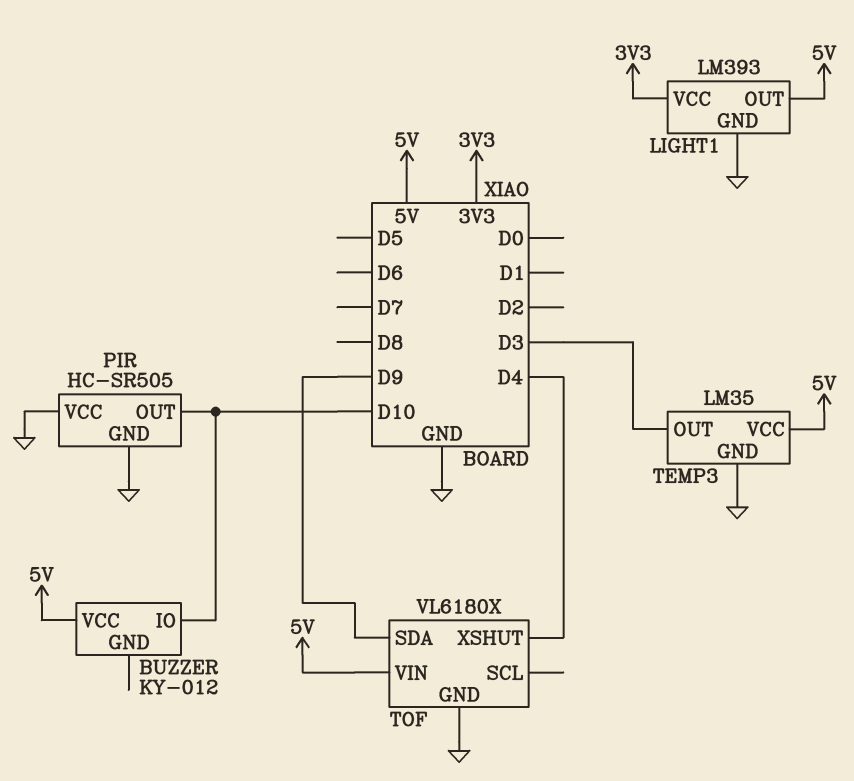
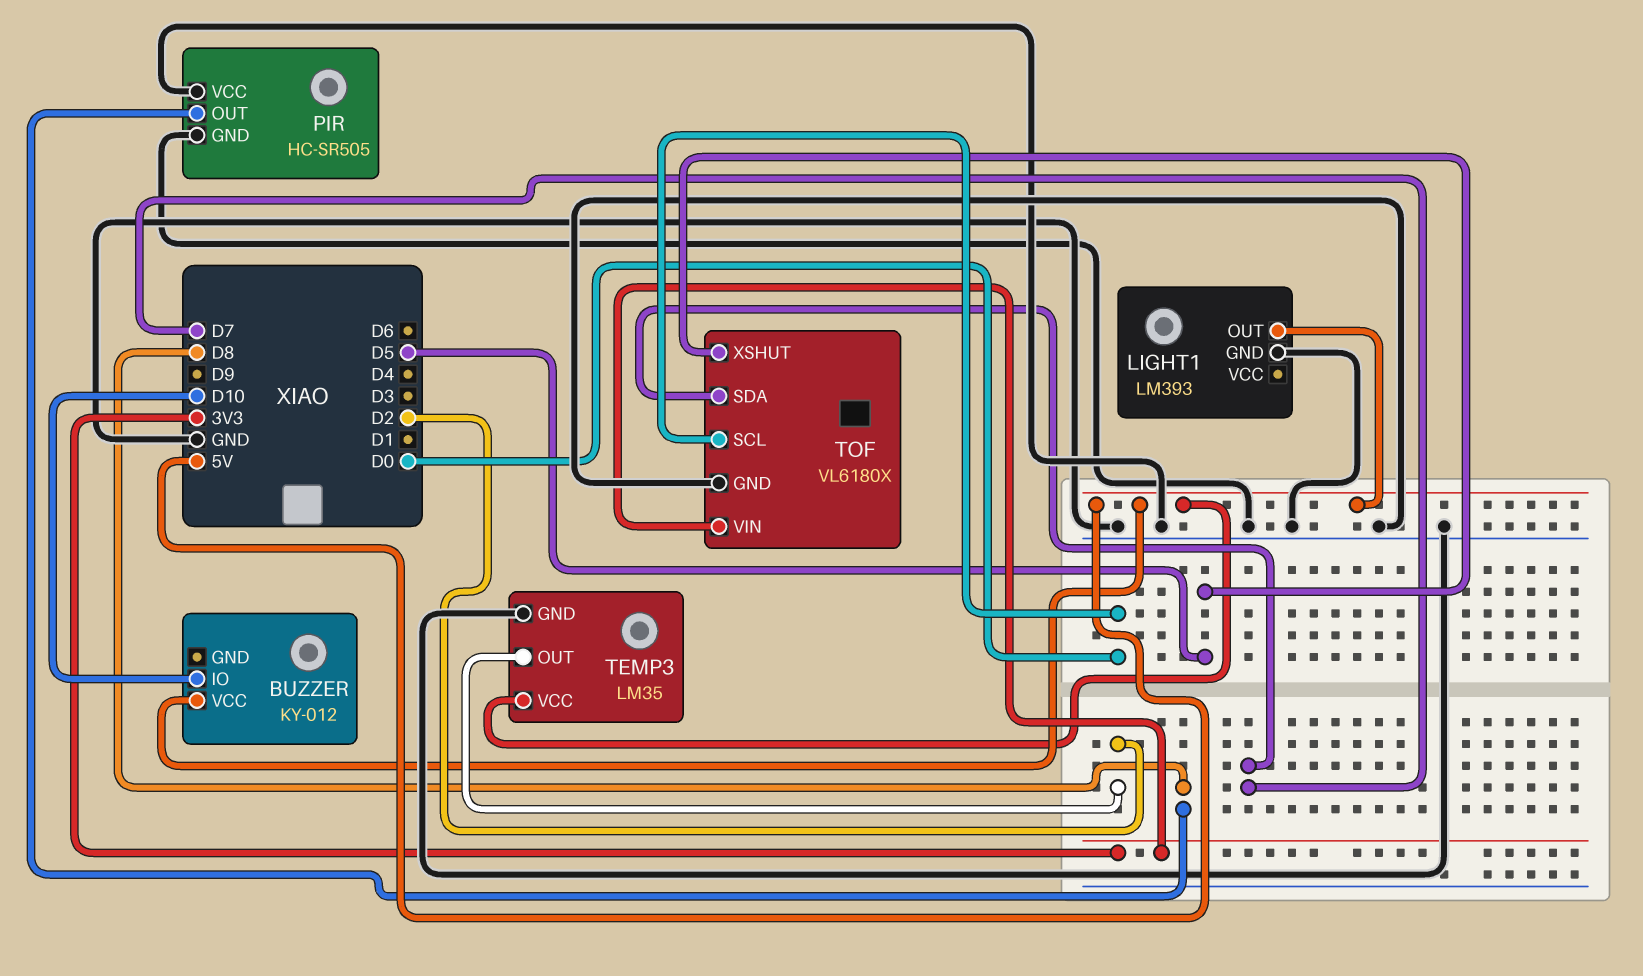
LIGHT1 pin VCC: 3V3 -> none
PIR pin OUT: D10 -> D8
TEMP3 pin OUT: D3 -> D2
TOF pin SCL: none -> D0
TOF pin SDA: D9 -> D7
TOF pin VIN: 5V -> 3V3
TOF pin XSHUT: D4 -> D5

